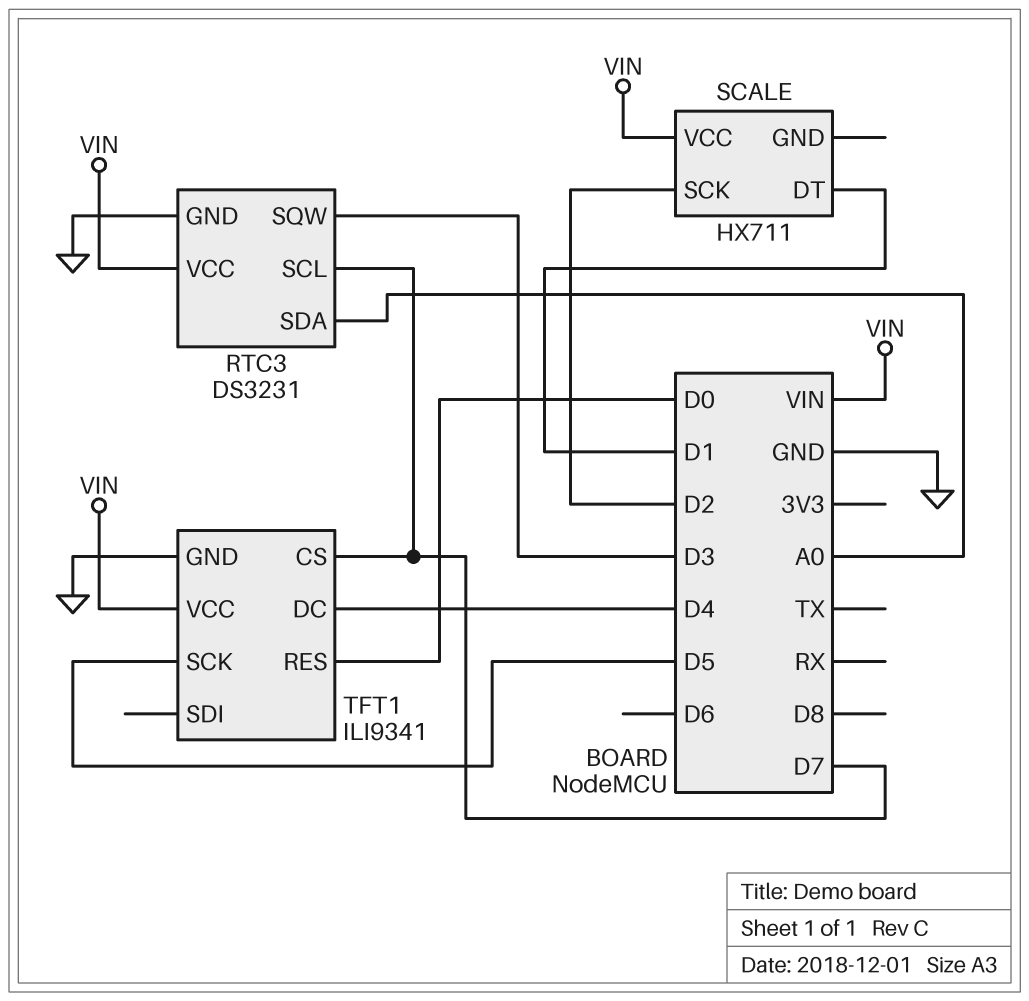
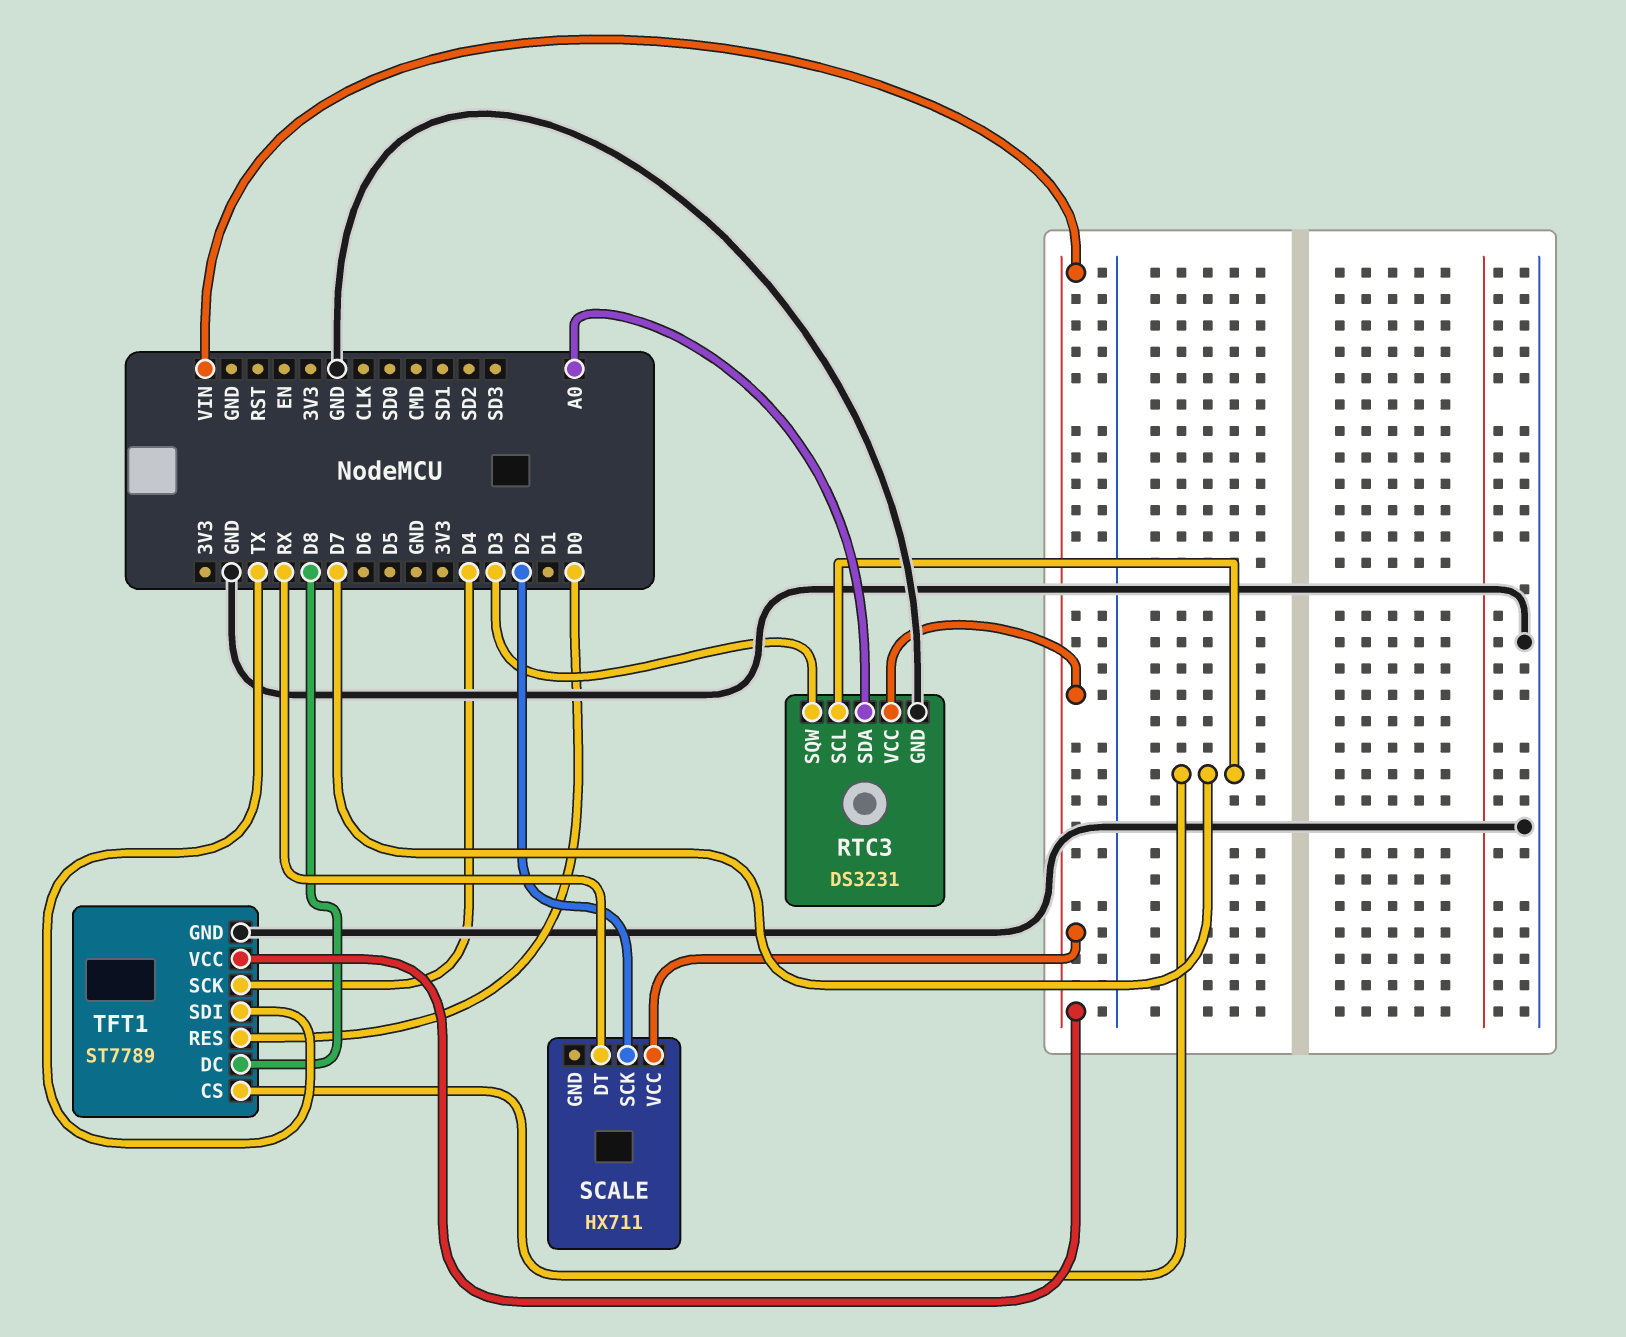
SCALE pin DT: D1 -> RX
TFT1: ILI9341 -> ST7789
TFT1 pin DC: D4 -> D8
TFT1 pin SCK: D5 -> D4
TFT1 pin SDI: none -> TX

